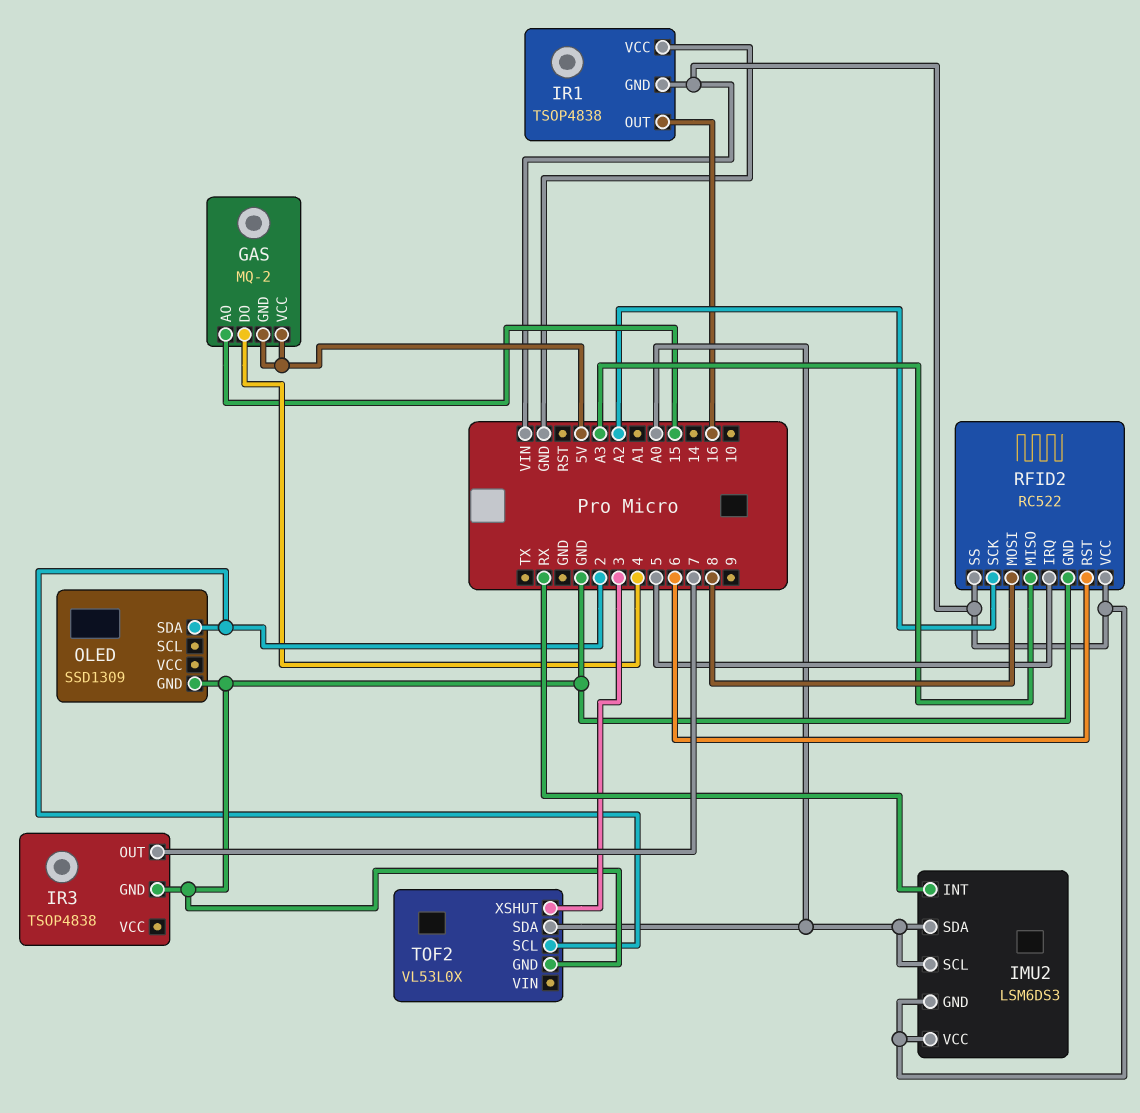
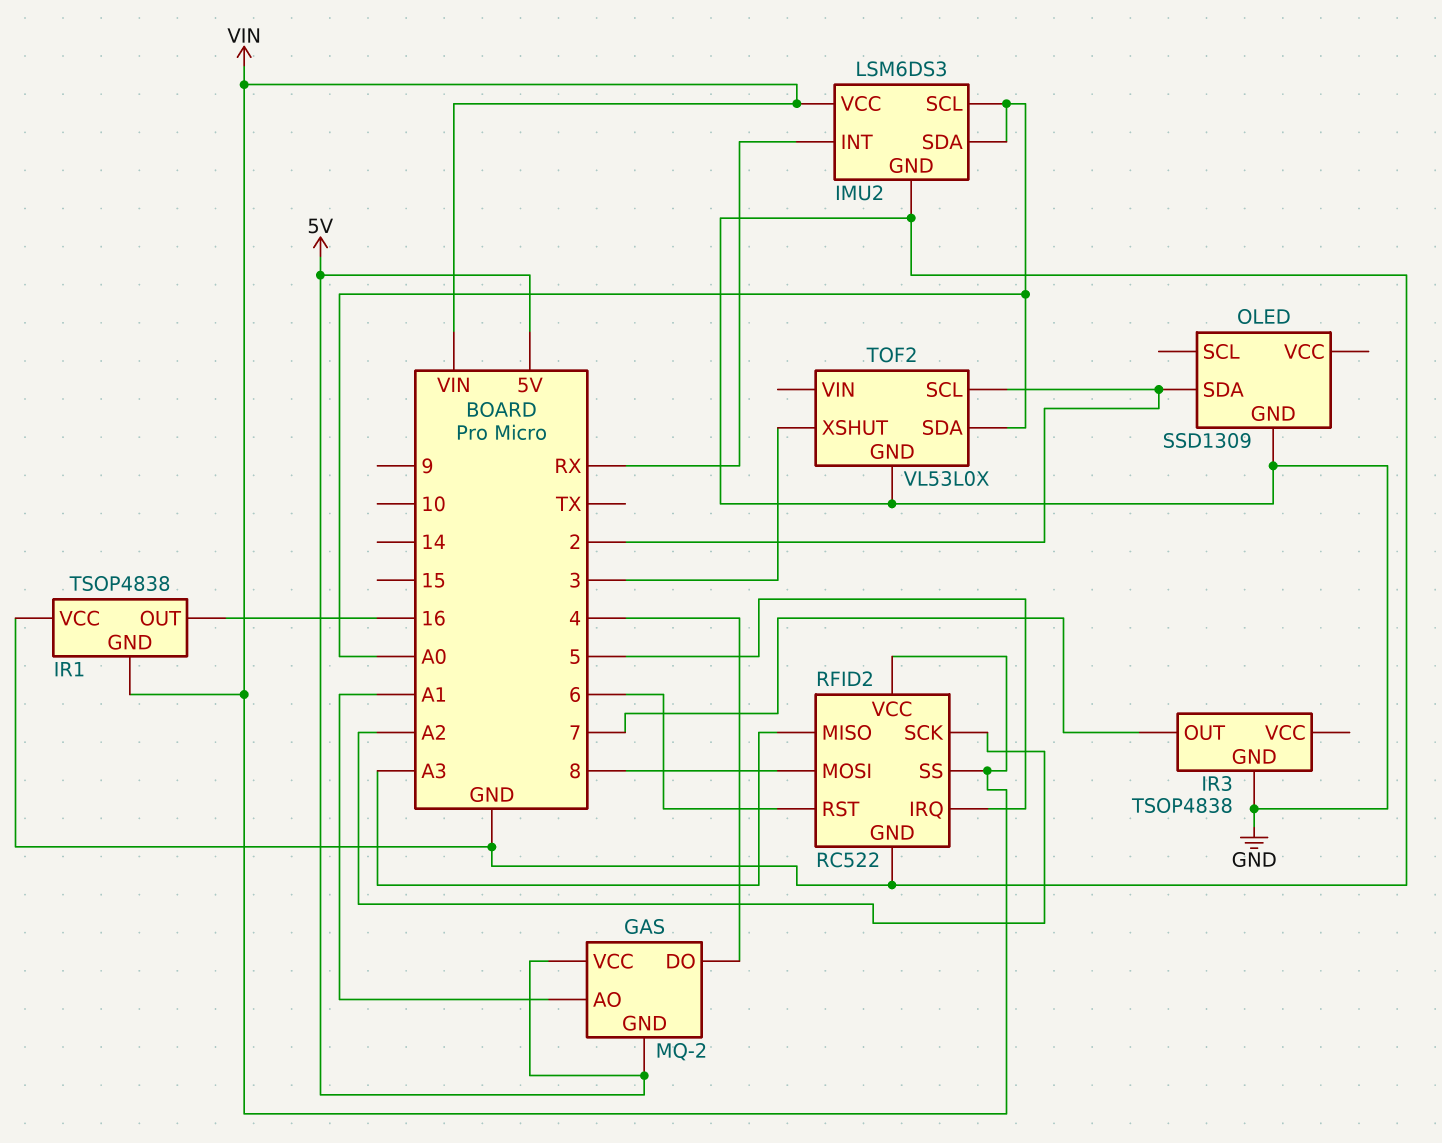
GAS pin AO: 15 -> A1
IMU2 pin GND: VIN -> GND

